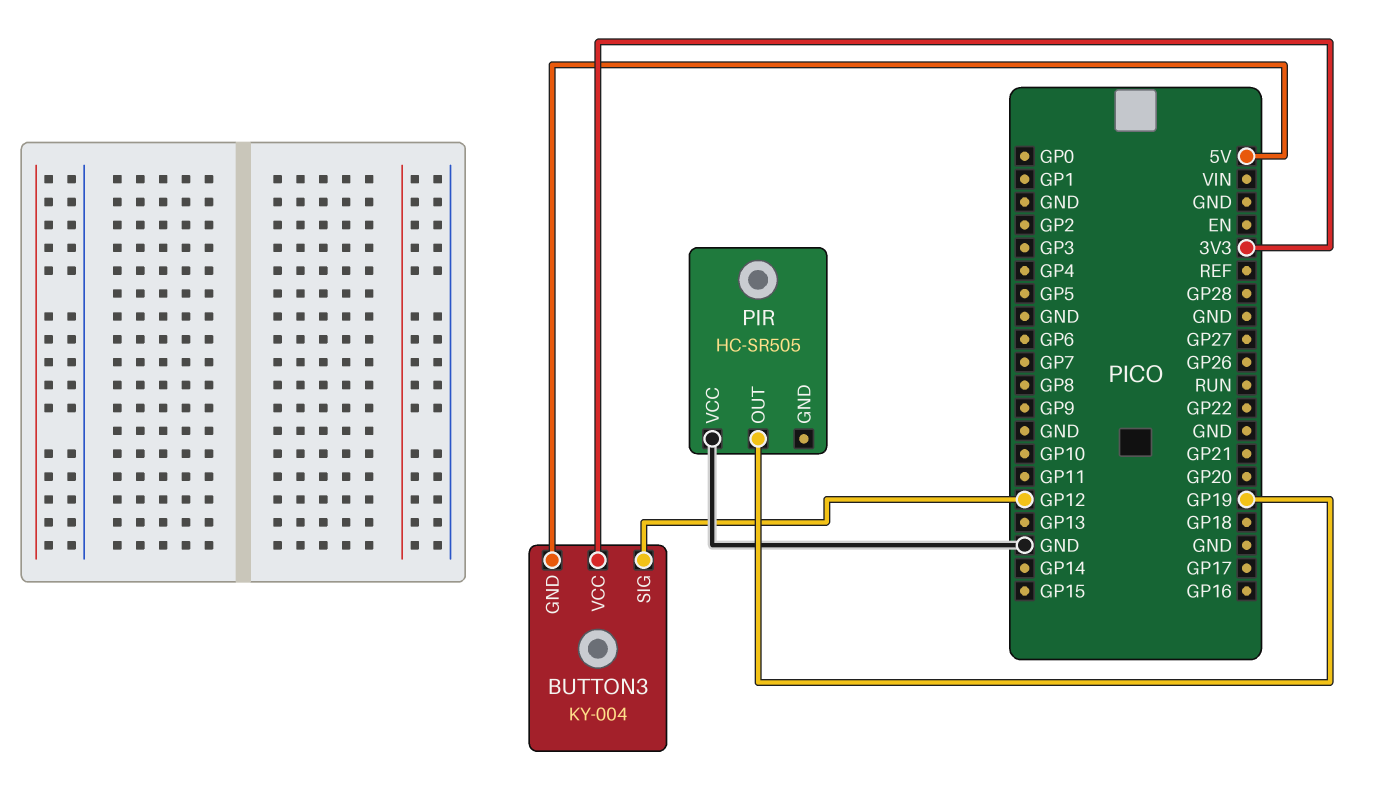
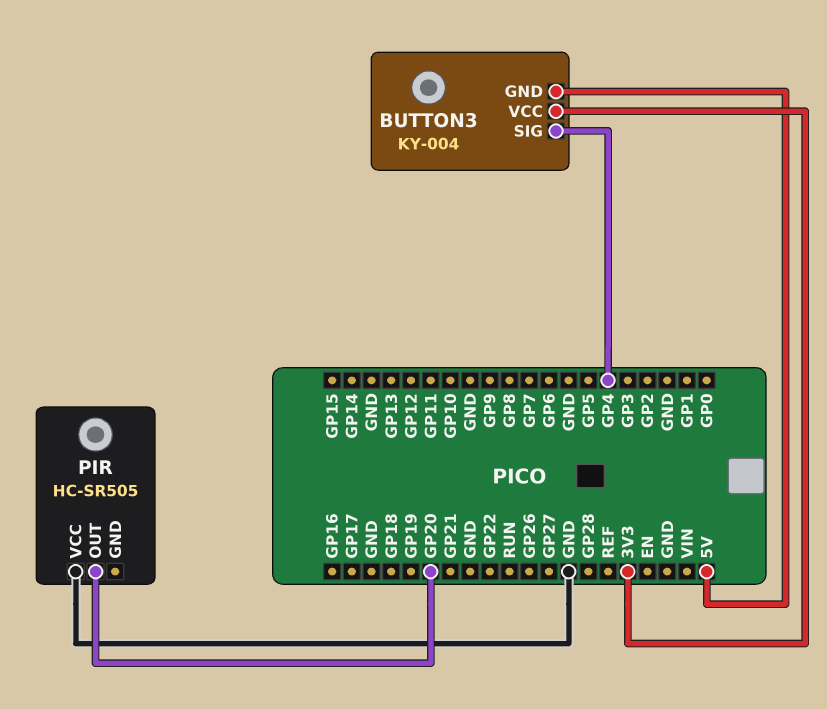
BUTTON3 pin SIG: GP12 -> GP4
PIR pin OUT: GP19 -> GP20

